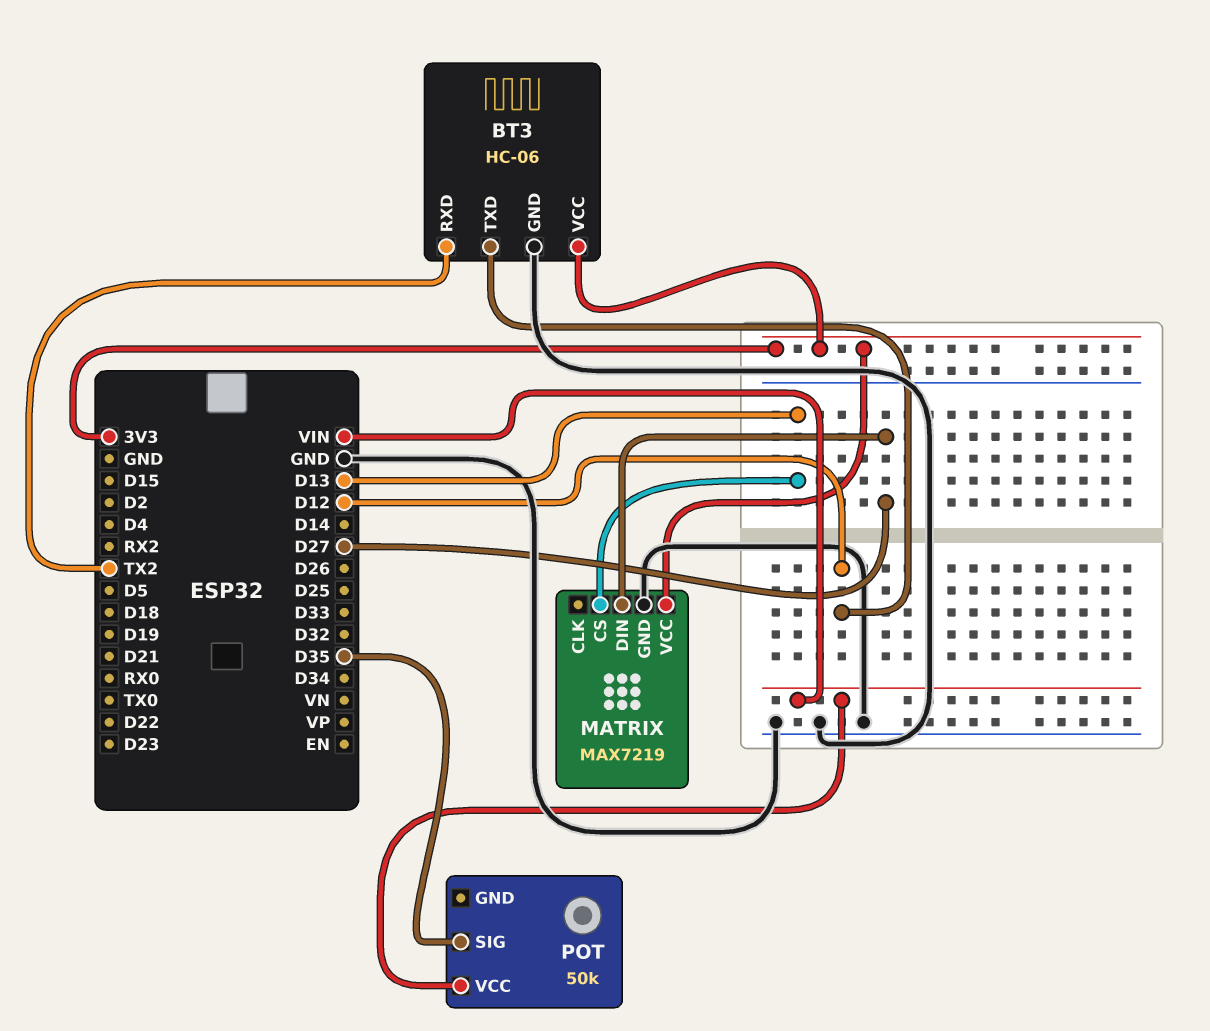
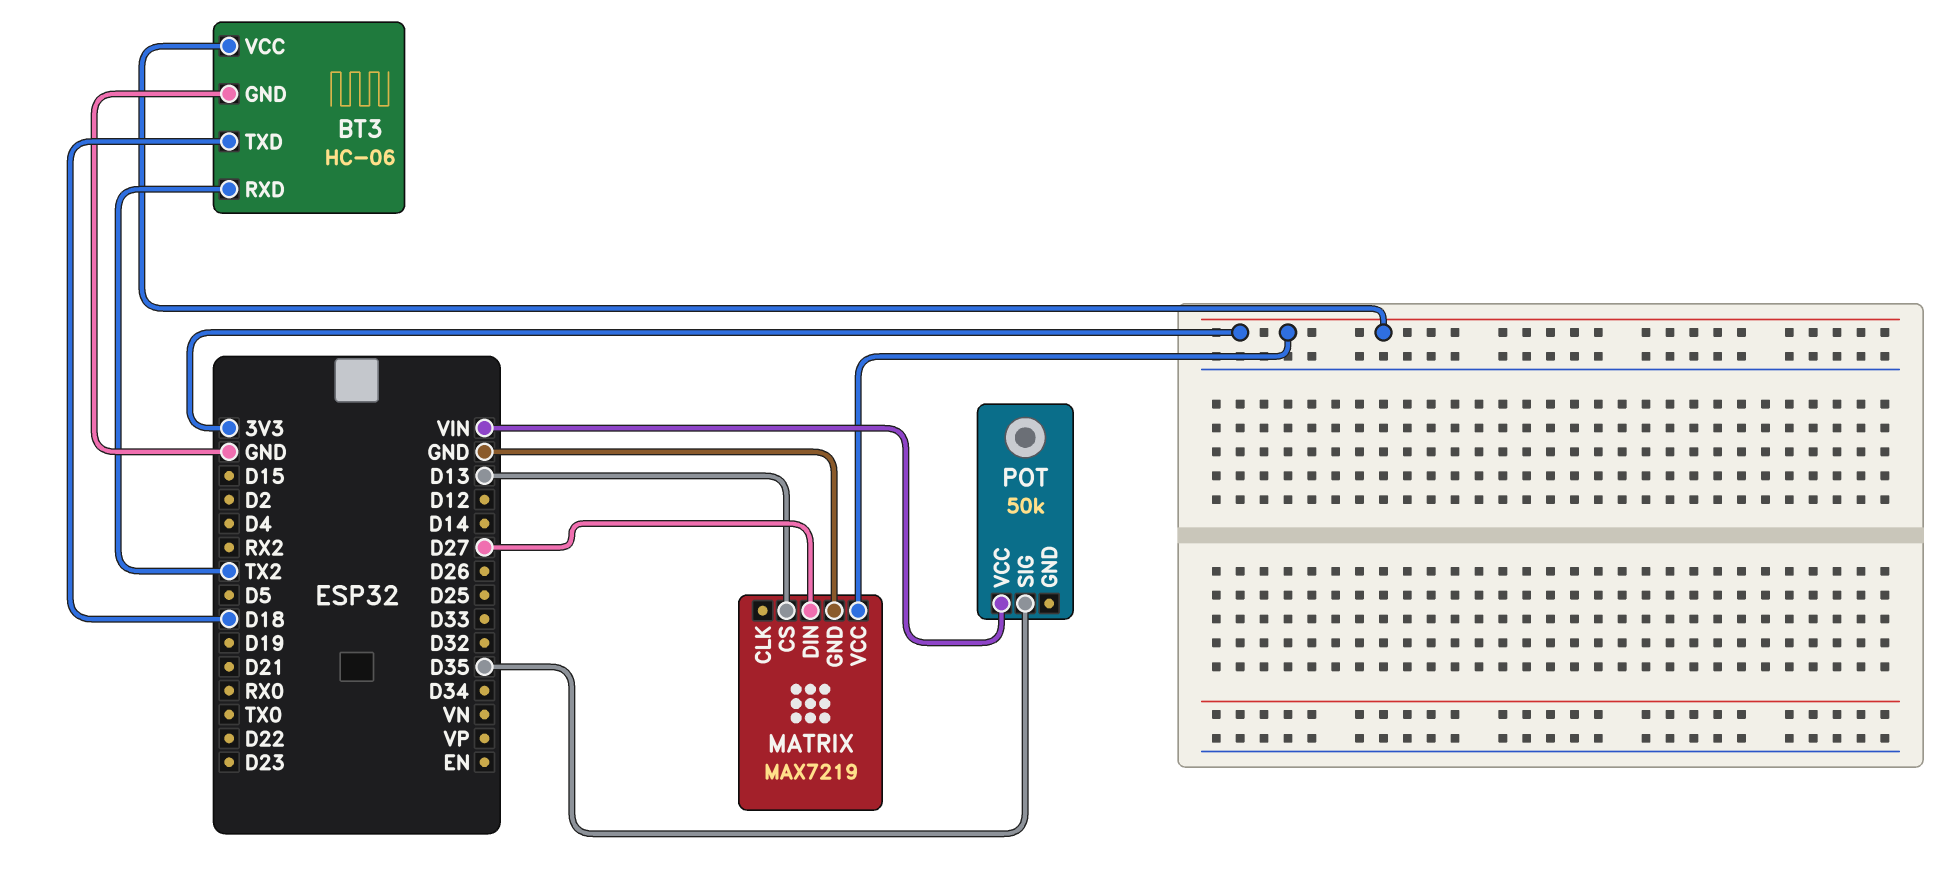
BT3 pin TXD: D12 -> D18

